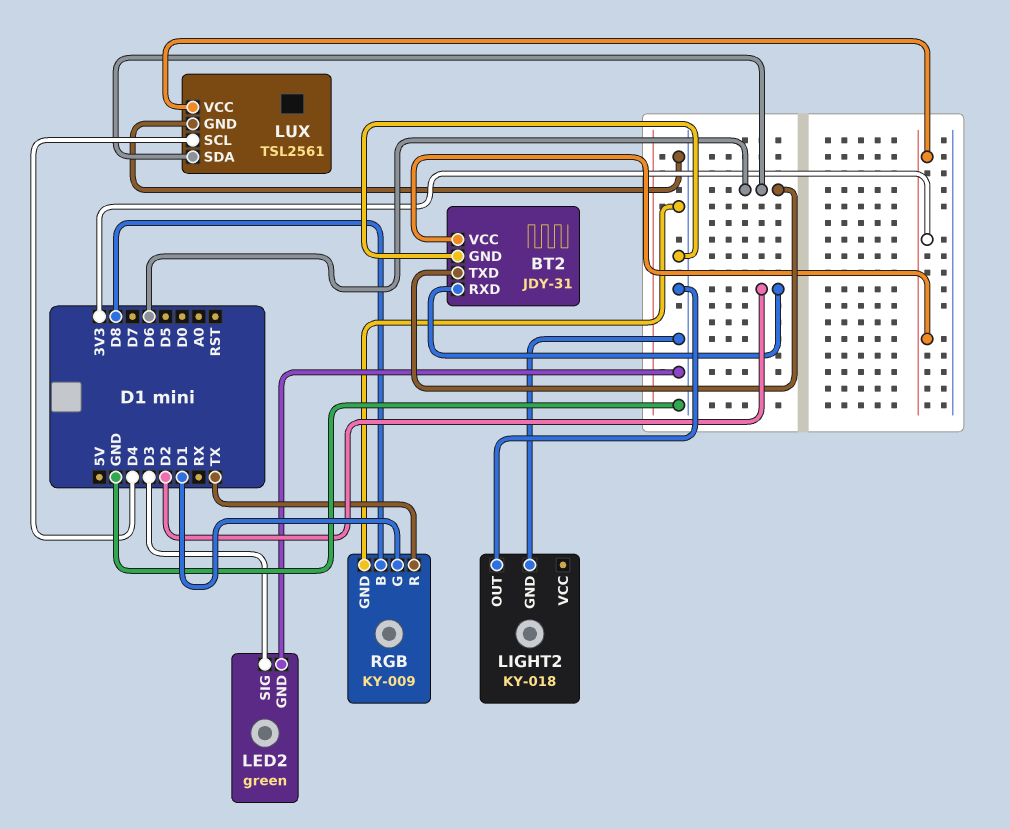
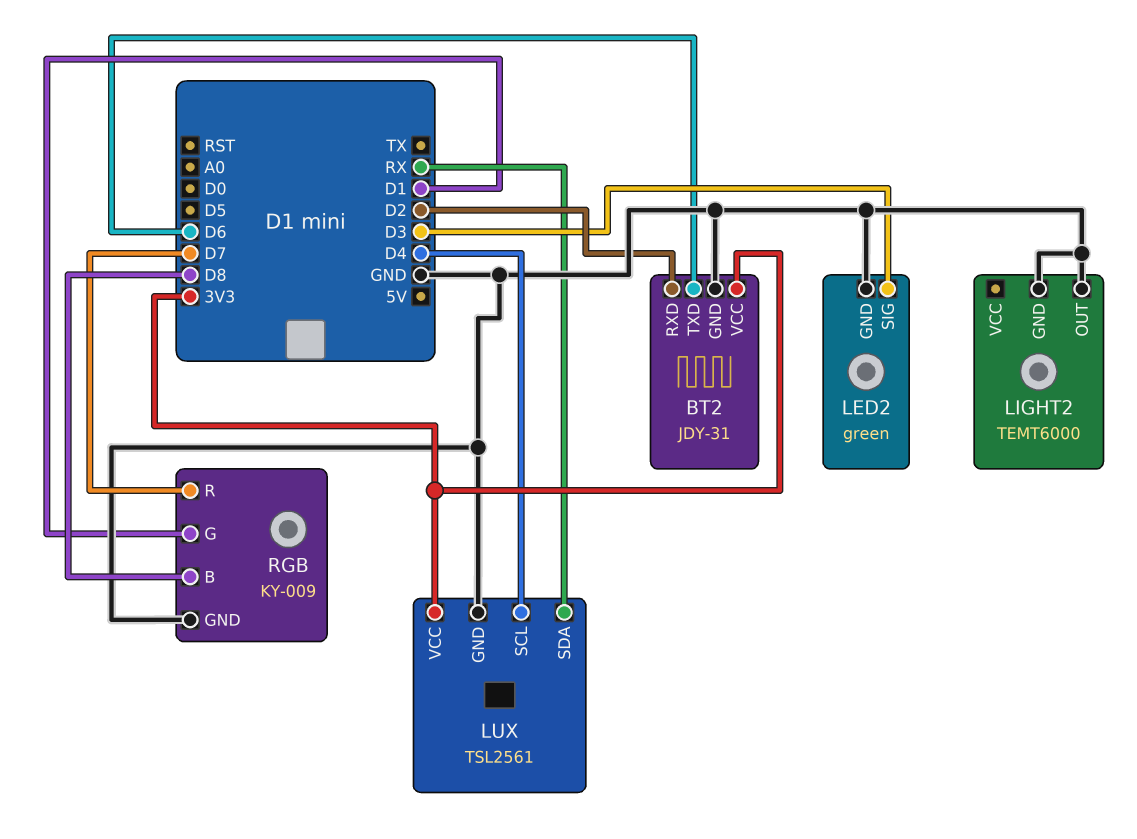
LIGHT2: KY-018 -> TEMT6000
LUX pin SDA: D6 -> RX
RGB pin R: TX -> D7

